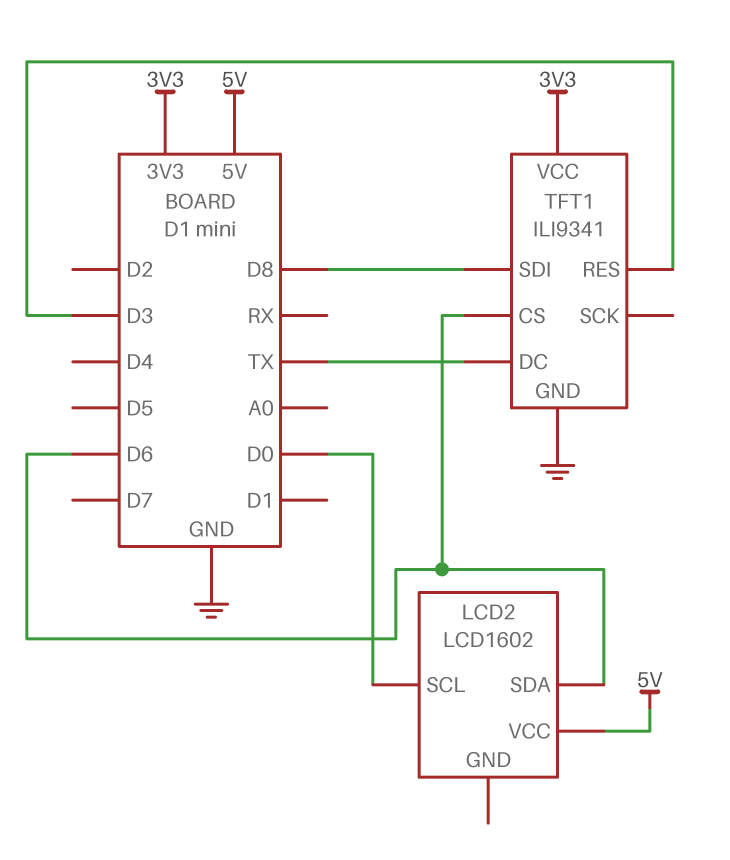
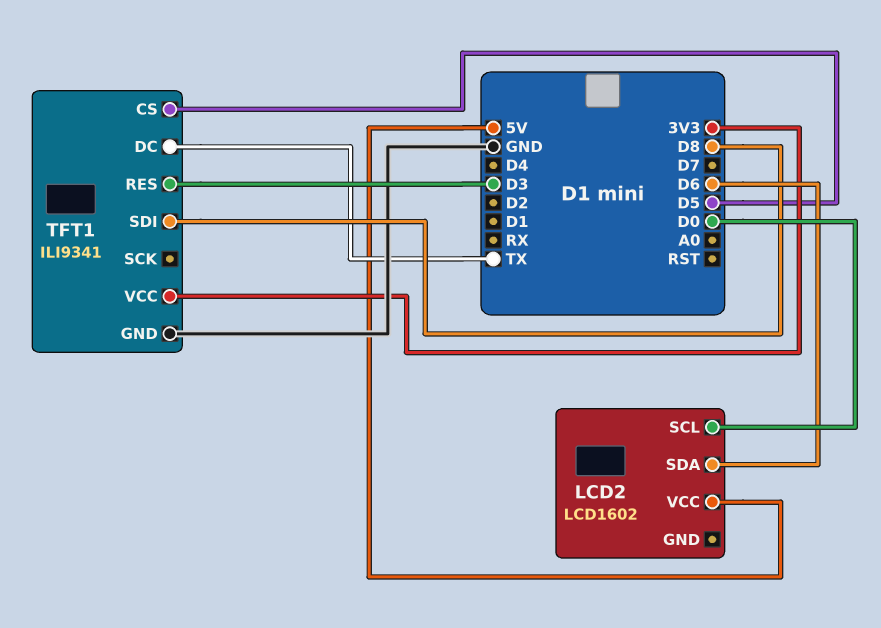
TFT1 pin CS: D6 -> D5

